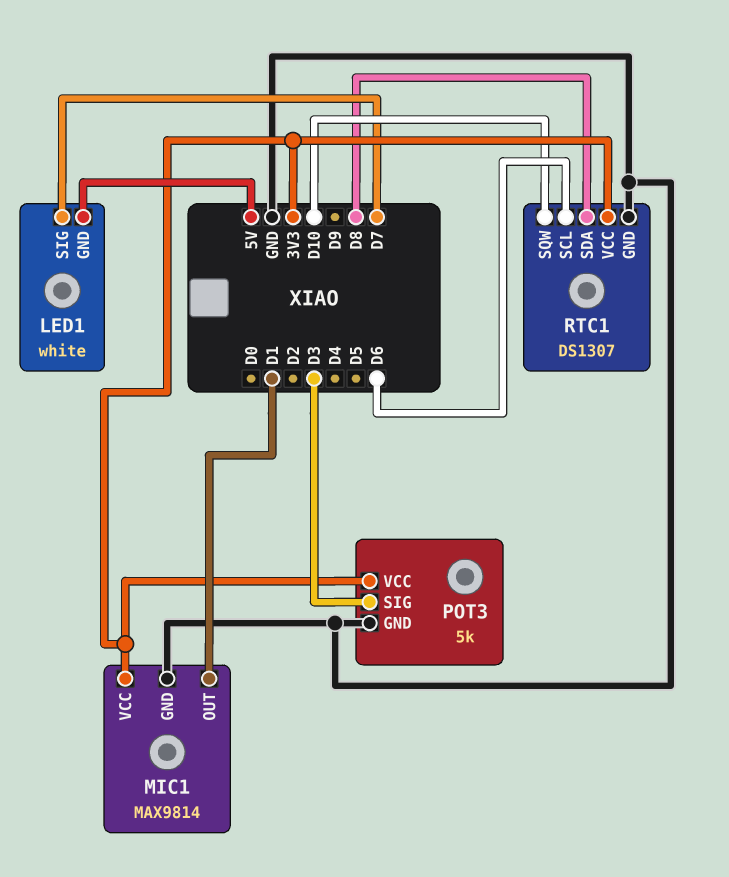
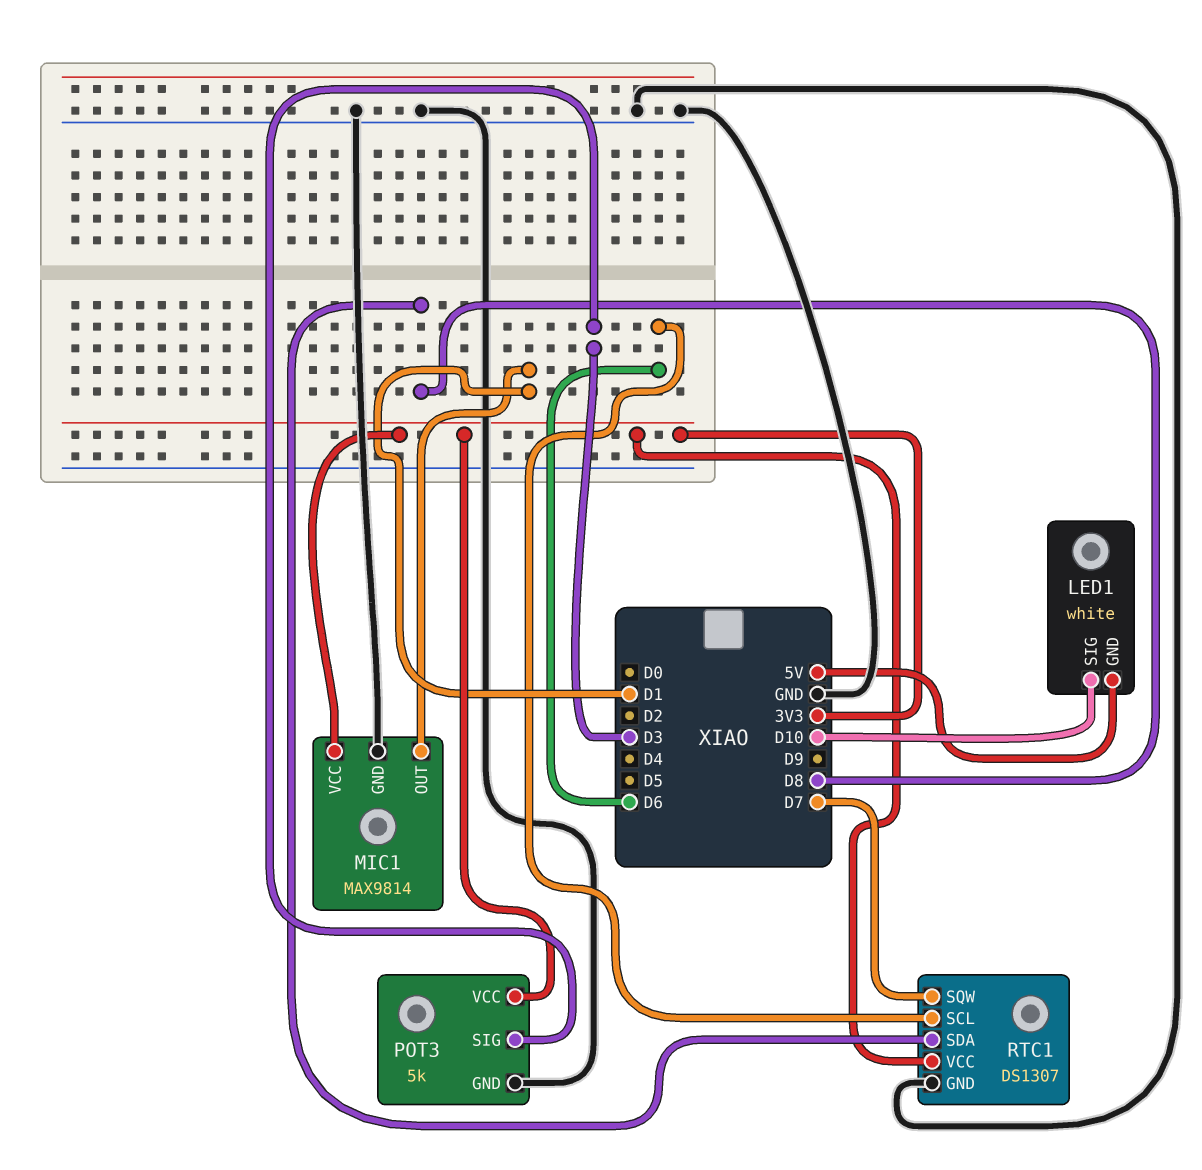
LED1 pin SIG: D7 -> D10
RTC1 pin SQW: D10 -> D7

